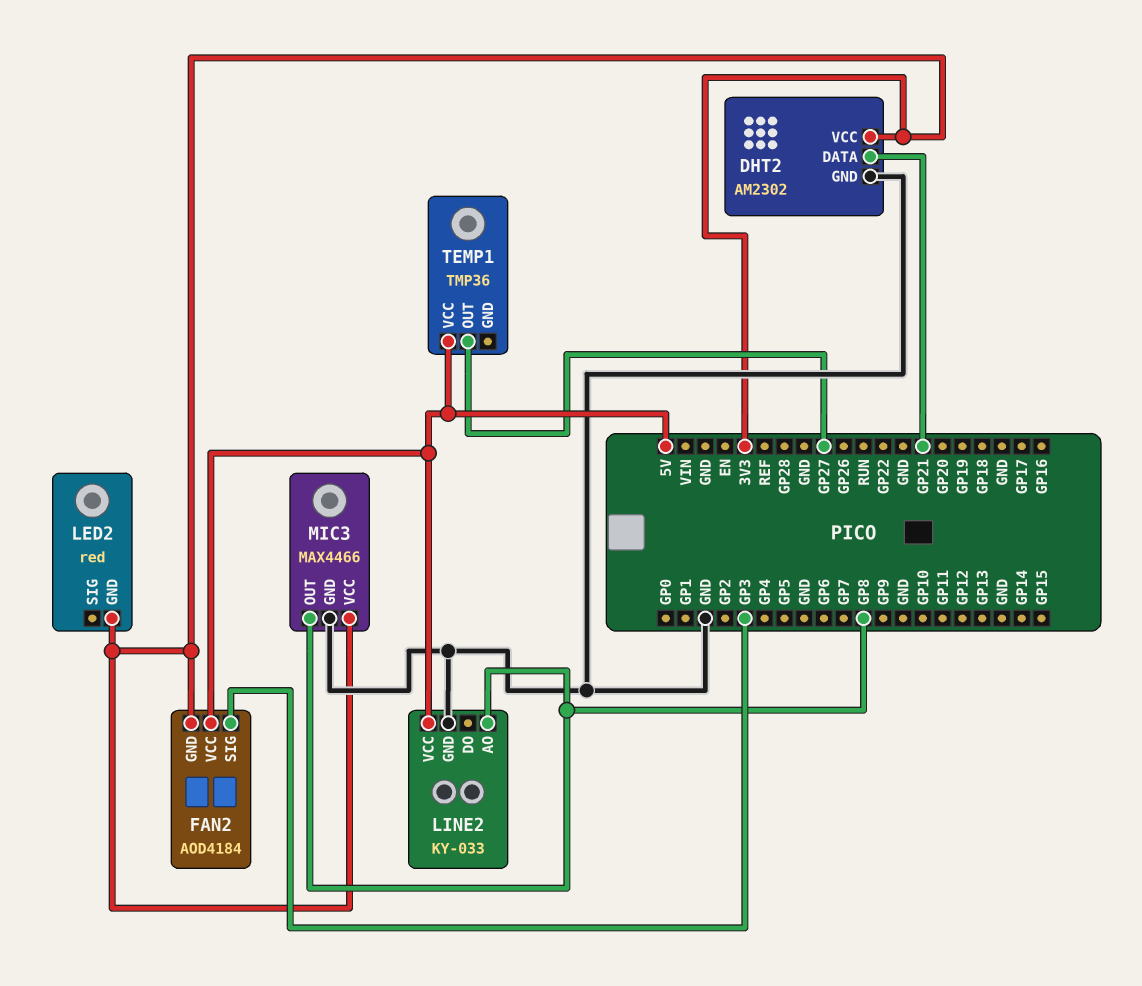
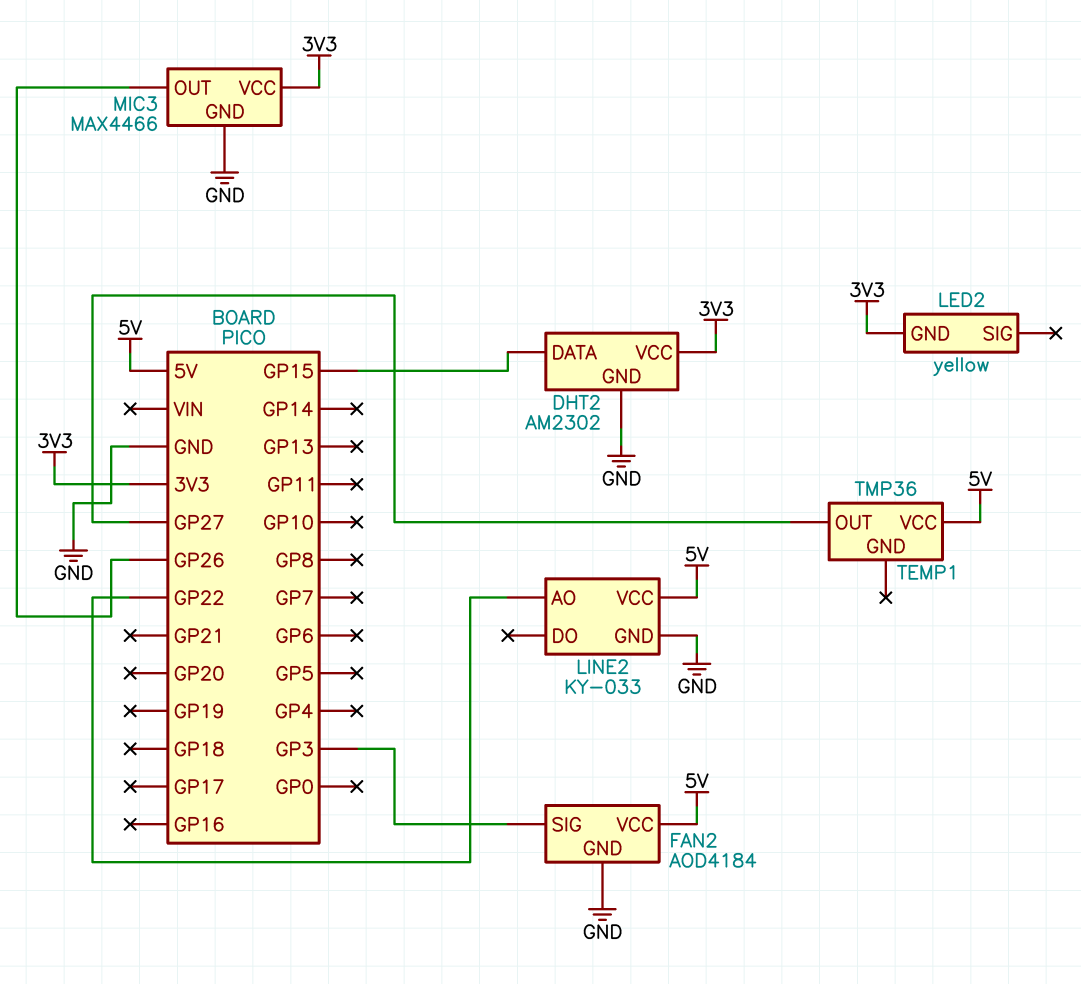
DHT2 pin DATA: GP21 -> GP15
FAN2 pin GND: 3V3 -> GND
LED2: red -> yellow
LINE2 pin AO: GP8 -> GP22
MIC3 pin OUT: GP8 -> GP26

